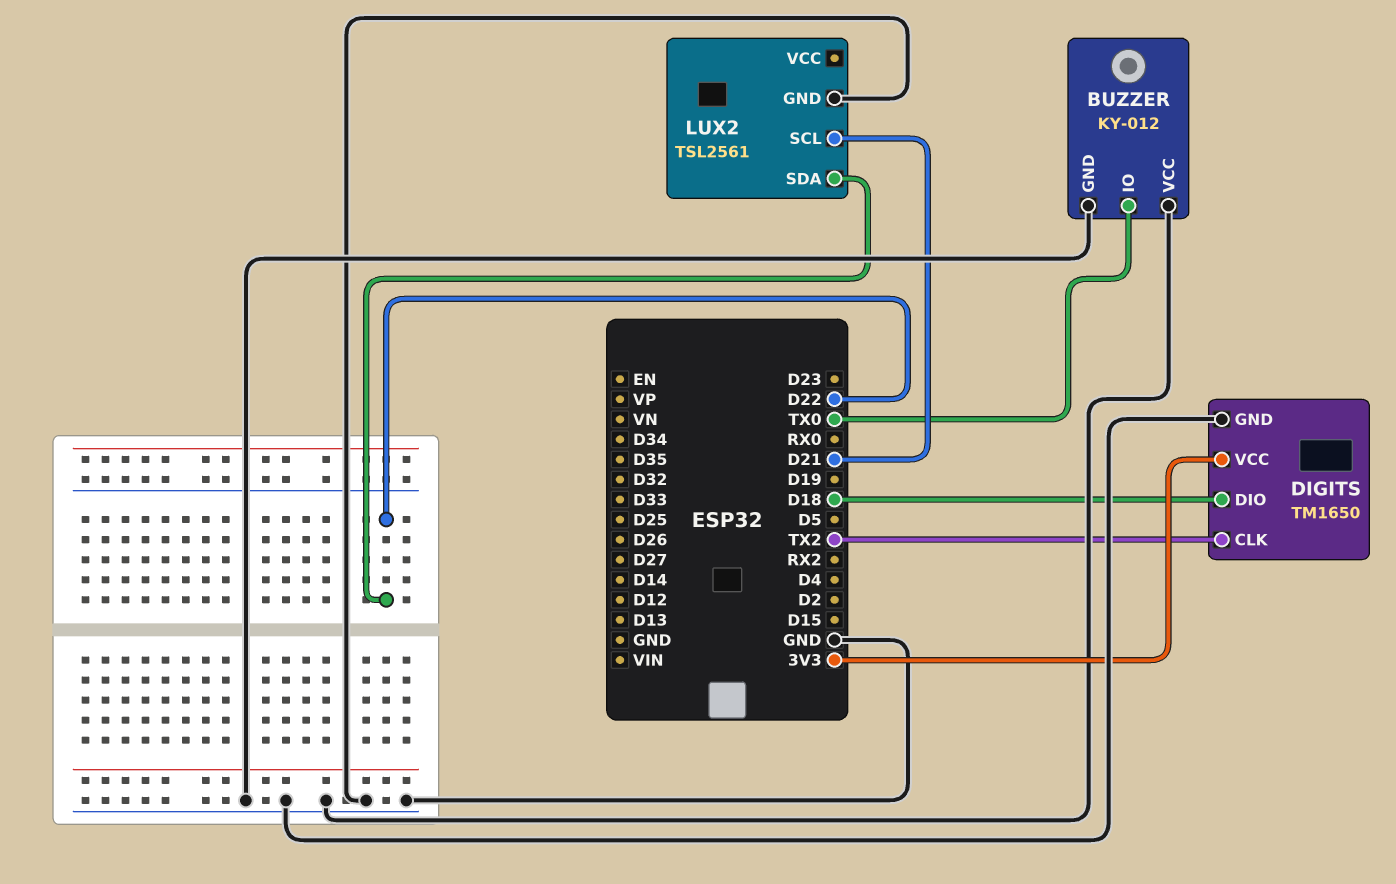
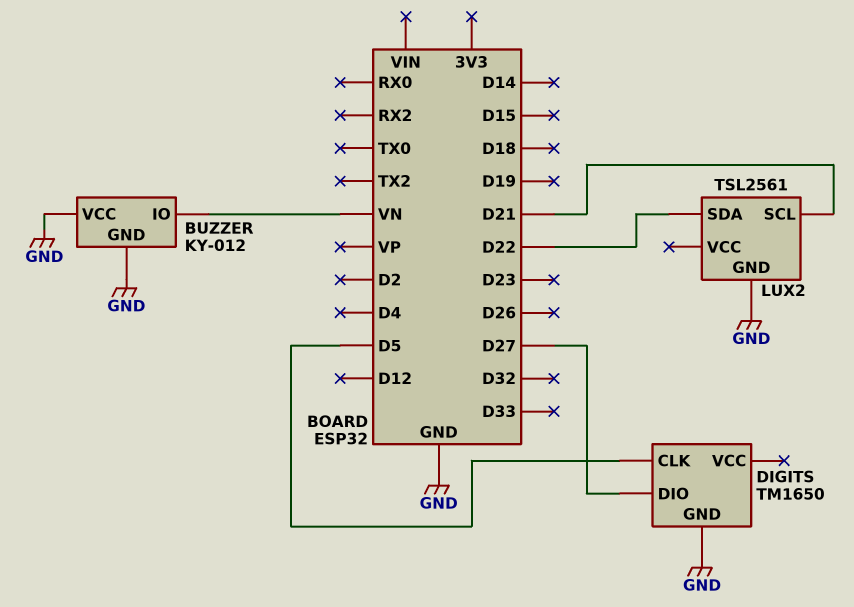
BUZZER pin IO: TX0 -> VN
DIGITS pin CLK: TX2 -> D5
DIGITS pin DIO: D18 -> D27
DIGITS pin VCC: 3V3 -> none

